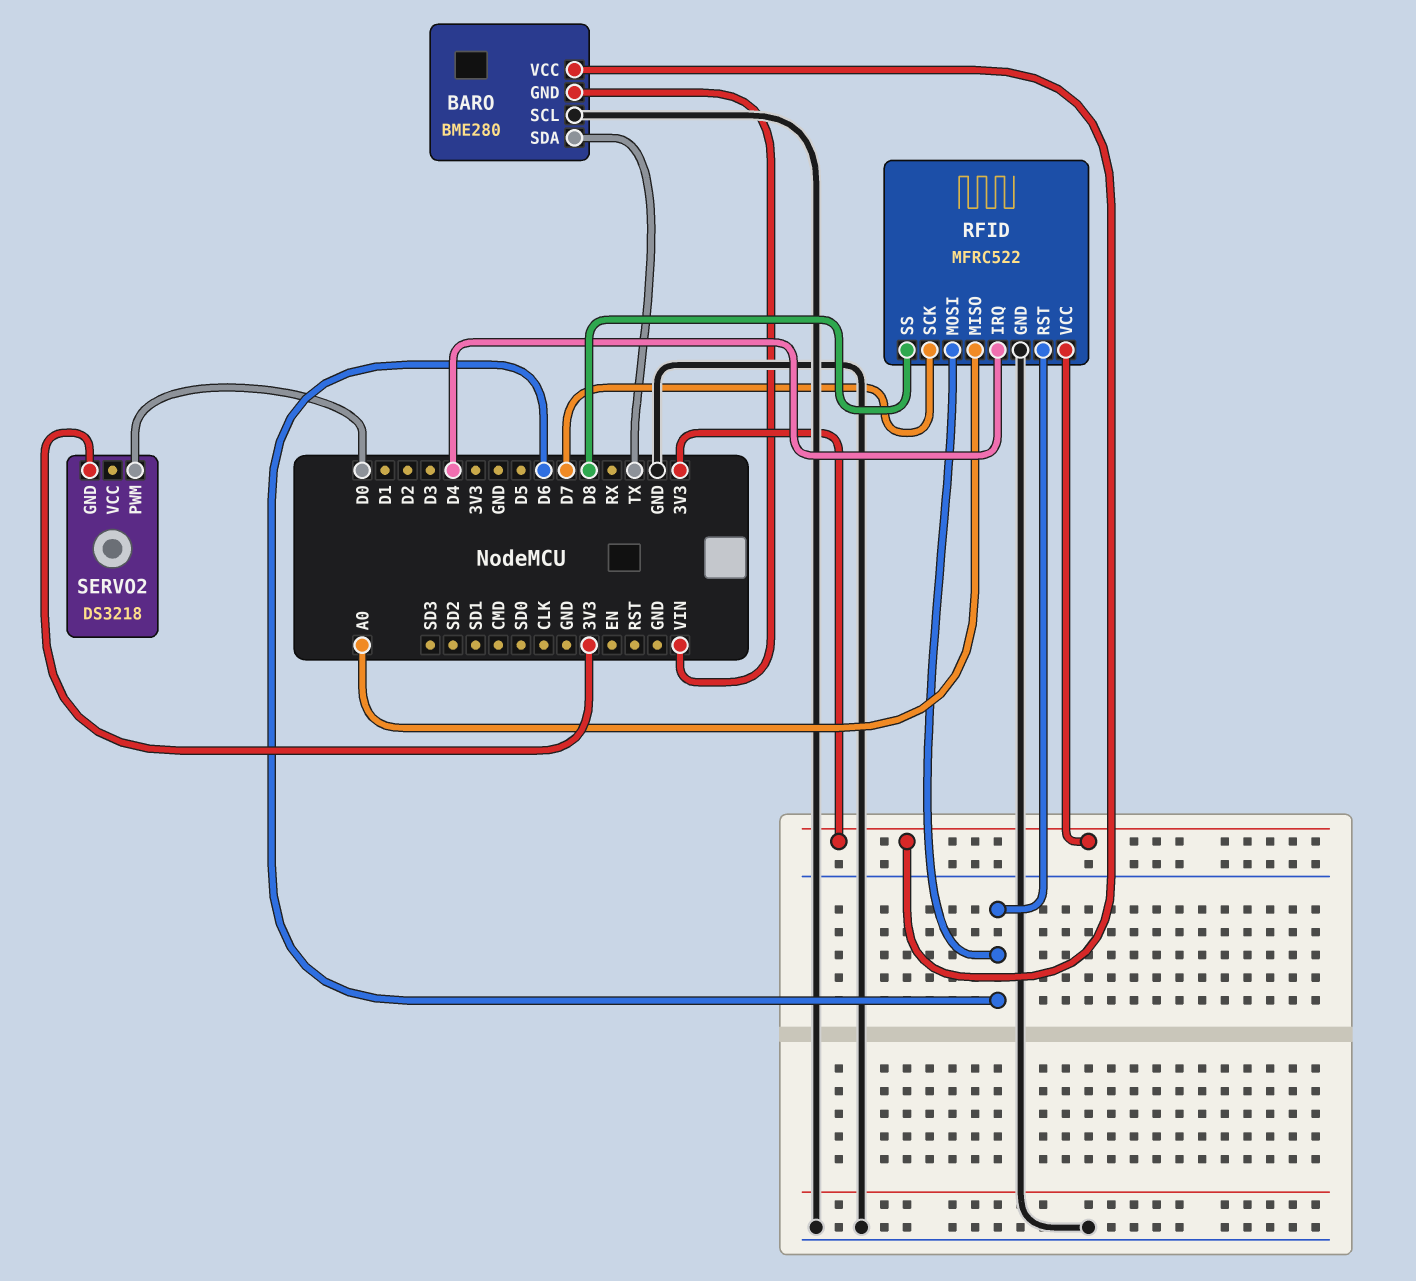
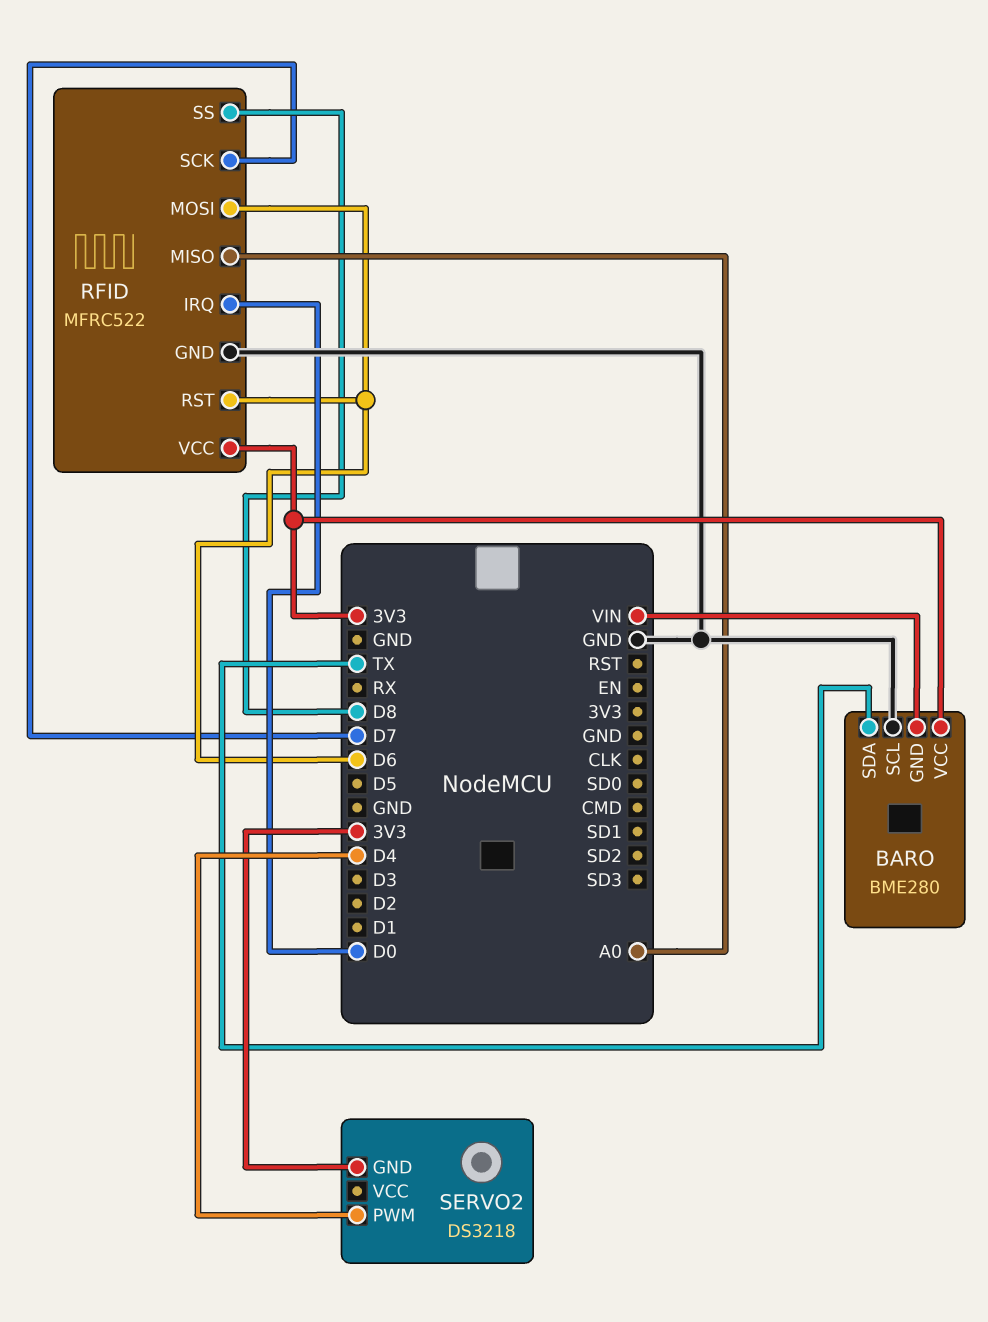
RFID pin IRQ: D4 -> D0
SERVO2 pin PWM: D0 -> D4

